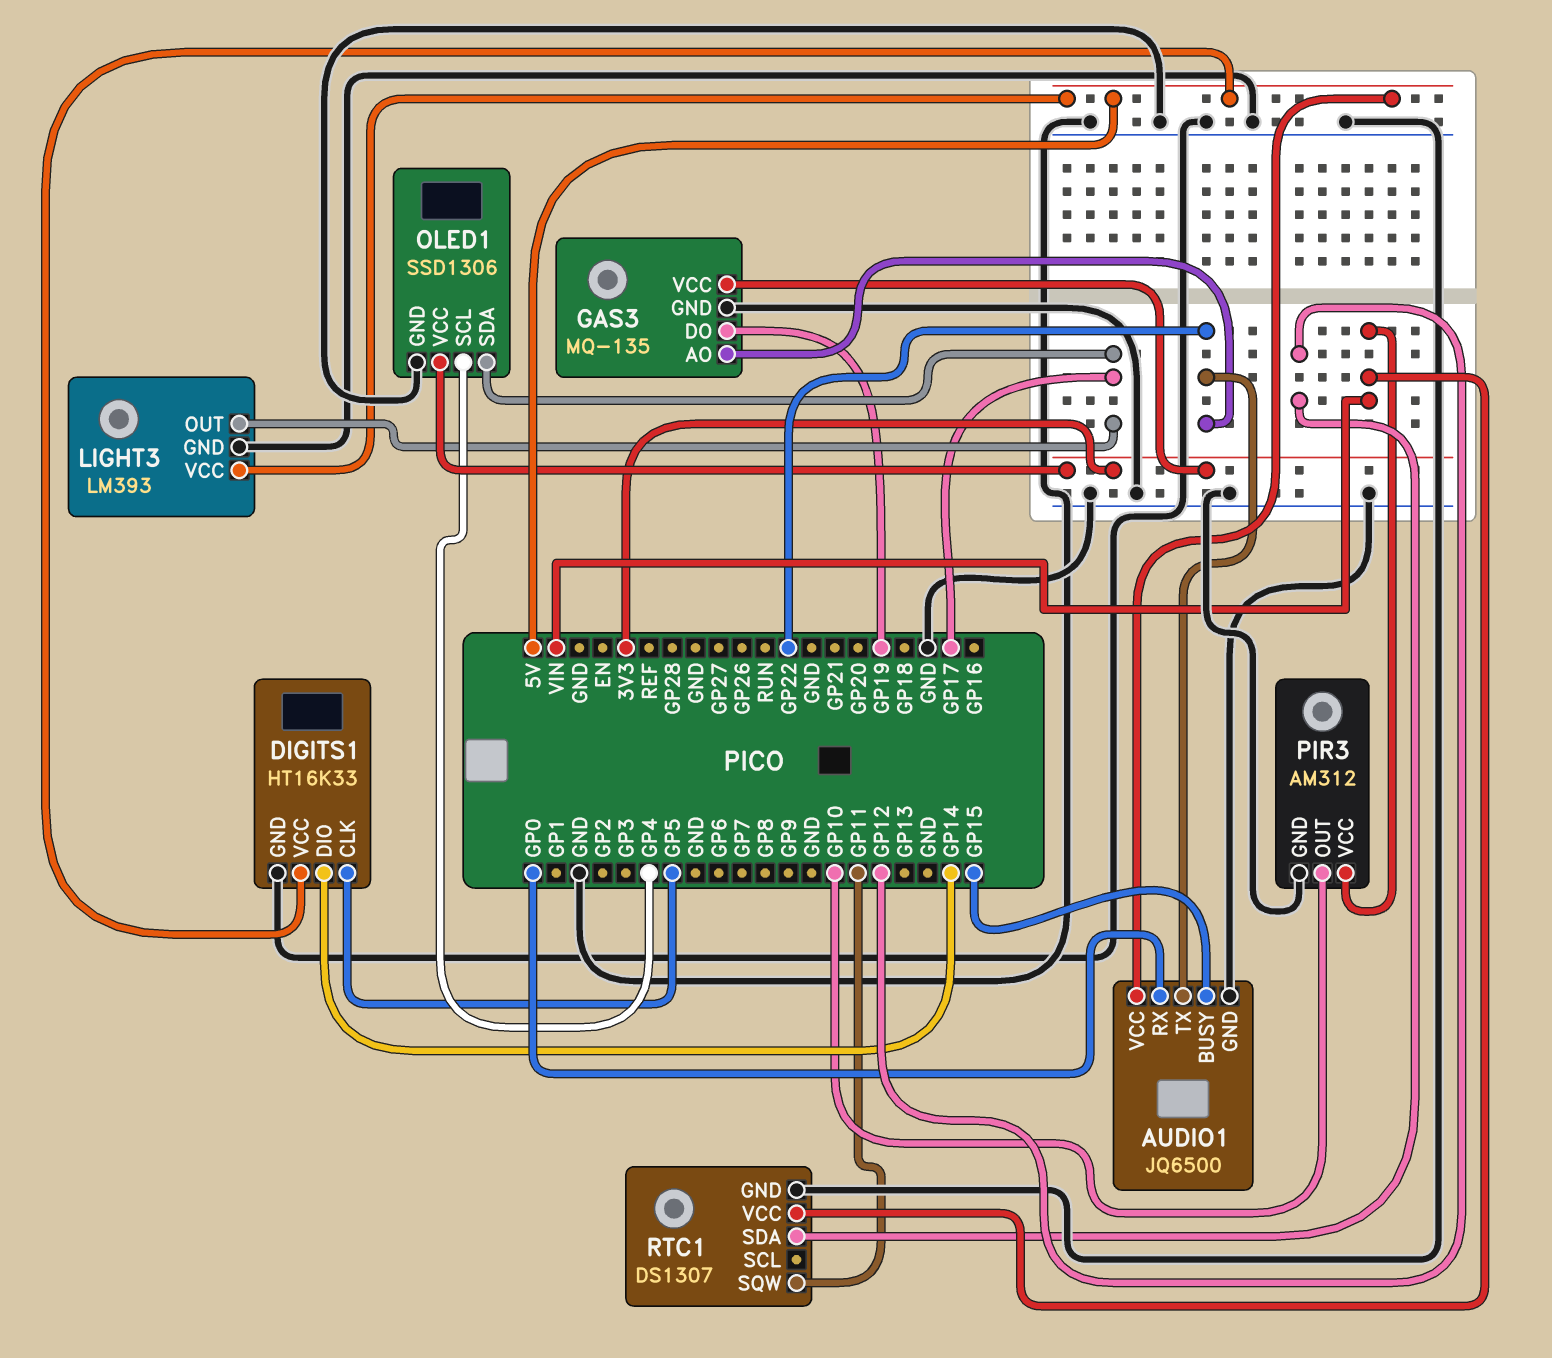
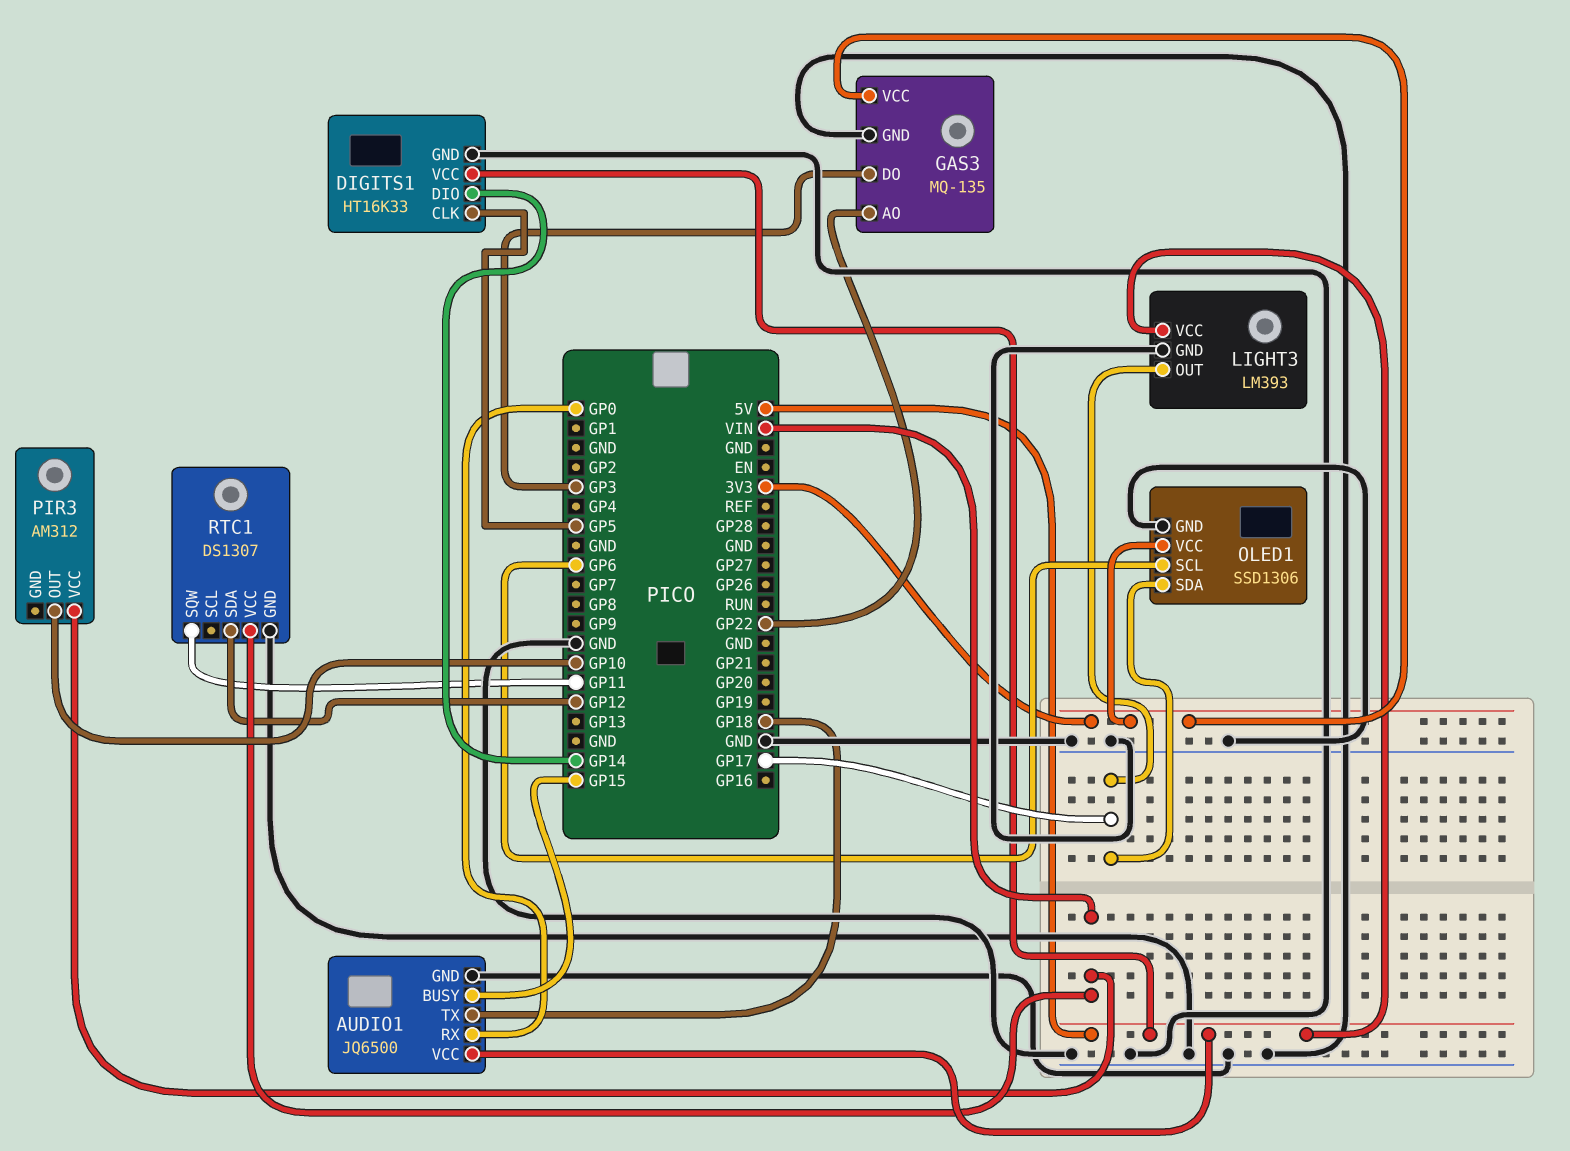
AUDIO1 pin TX: GP22 -> GP18
GAS3 pin DO: GP19 -> GP3
OLED1 pin SCL: GP4 -> GP6
PIR3 pin GND: GND -> none

